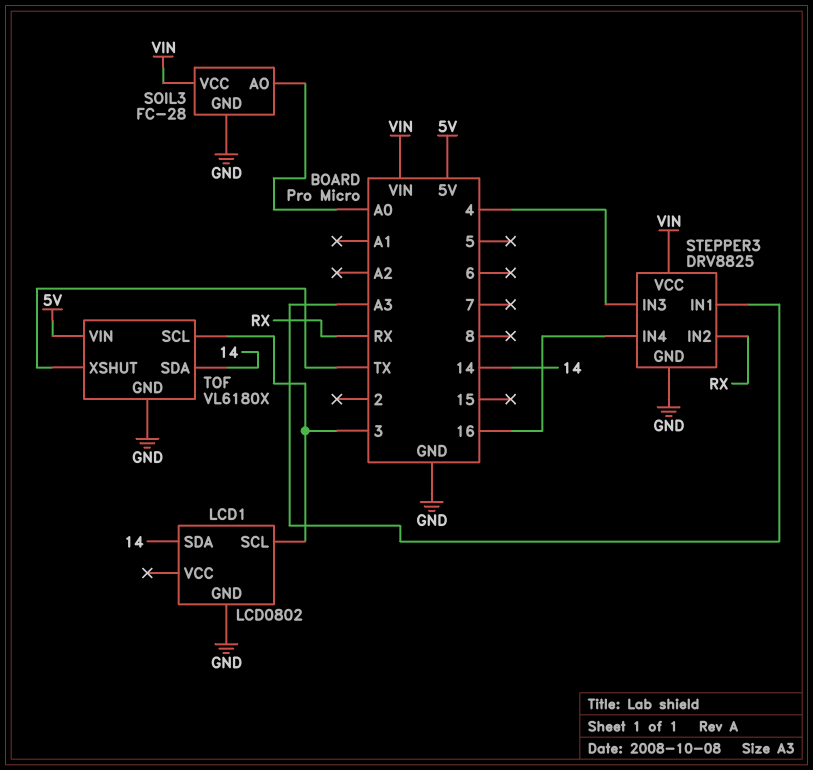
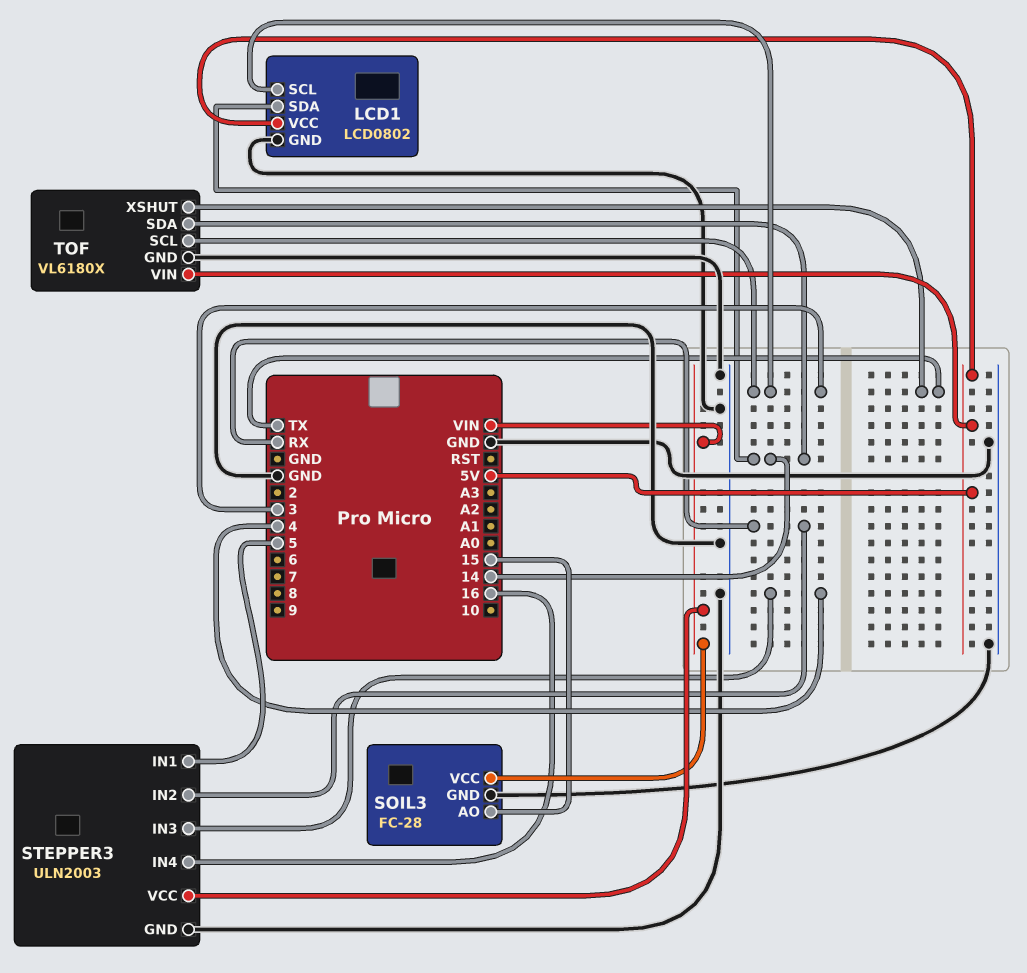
LCD1 pin VCC: none -> 5V
SOIL3 pin AO: A0 -> 15
STEPPER3: DRV8825 -> ULN2003
STEPPER3 pin IN1: A3 -> 5

